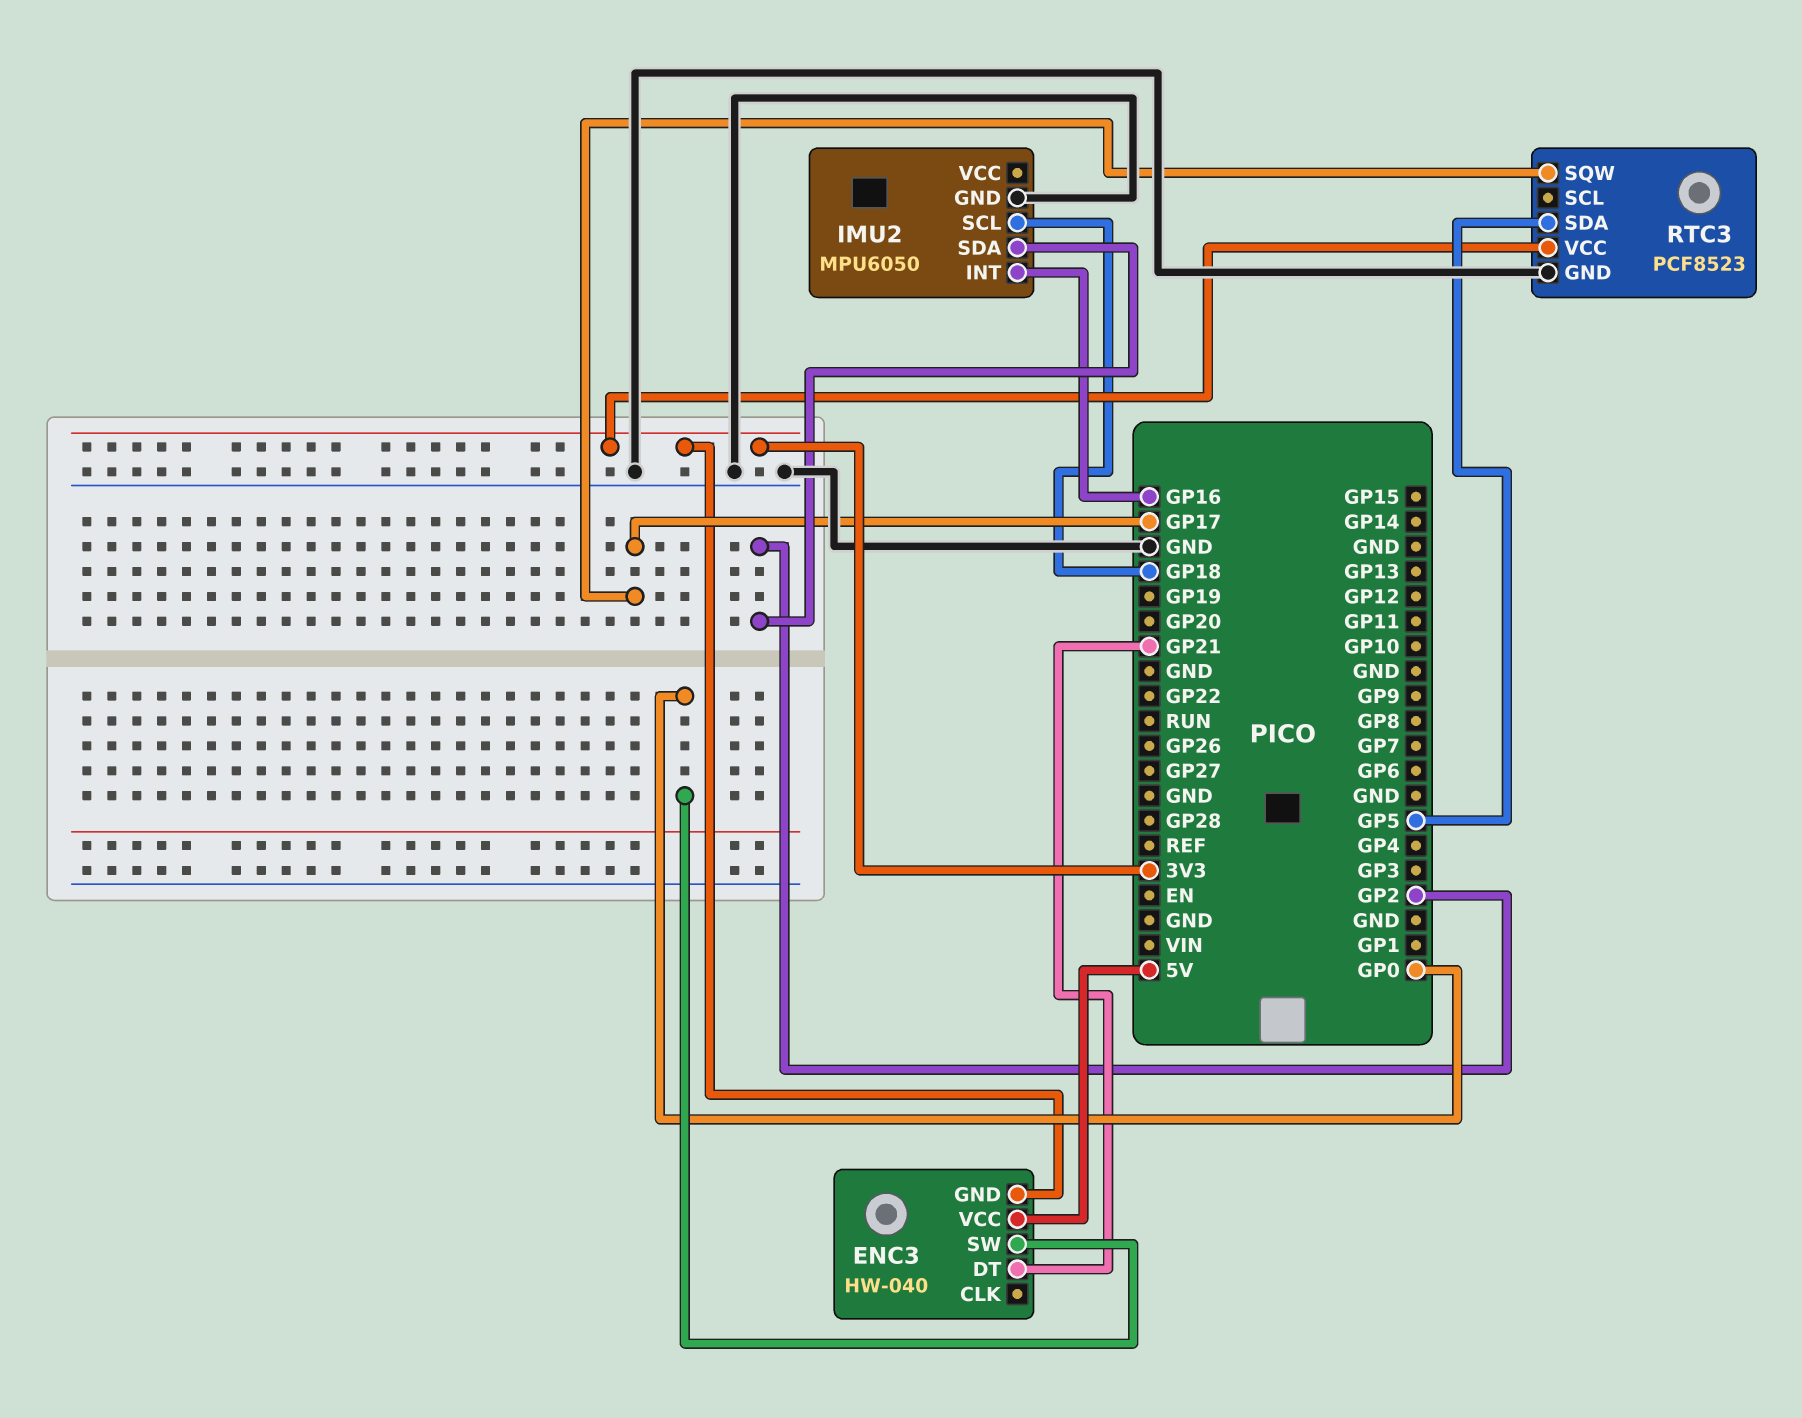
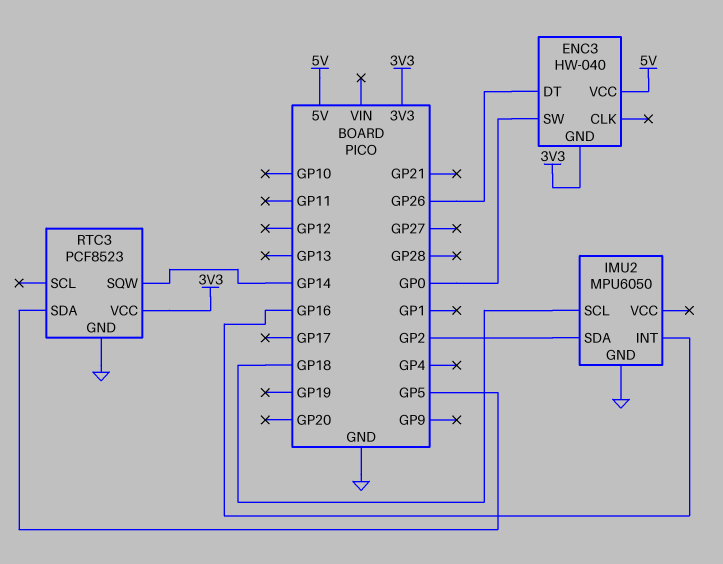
ENC3 pin DT: GP21 -> GP26
RTC3 pin SQW: GP17 -> GP14

